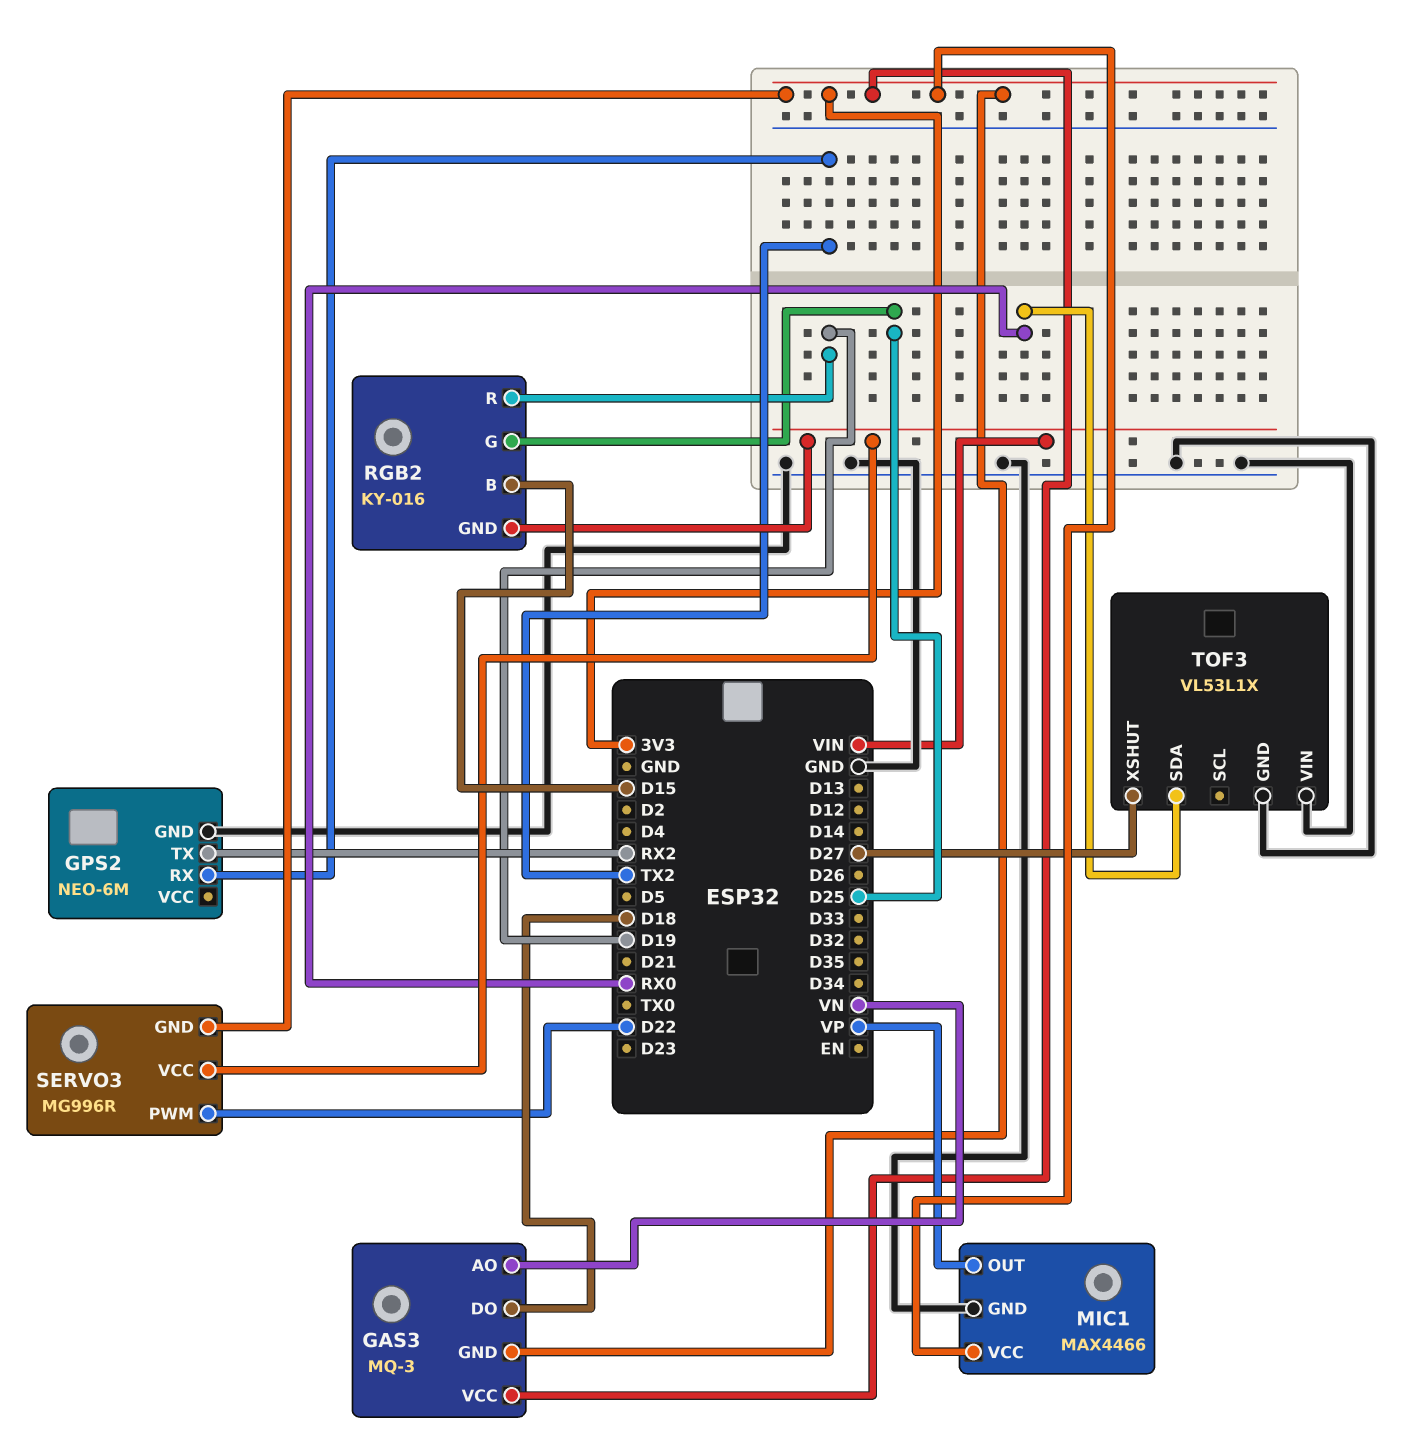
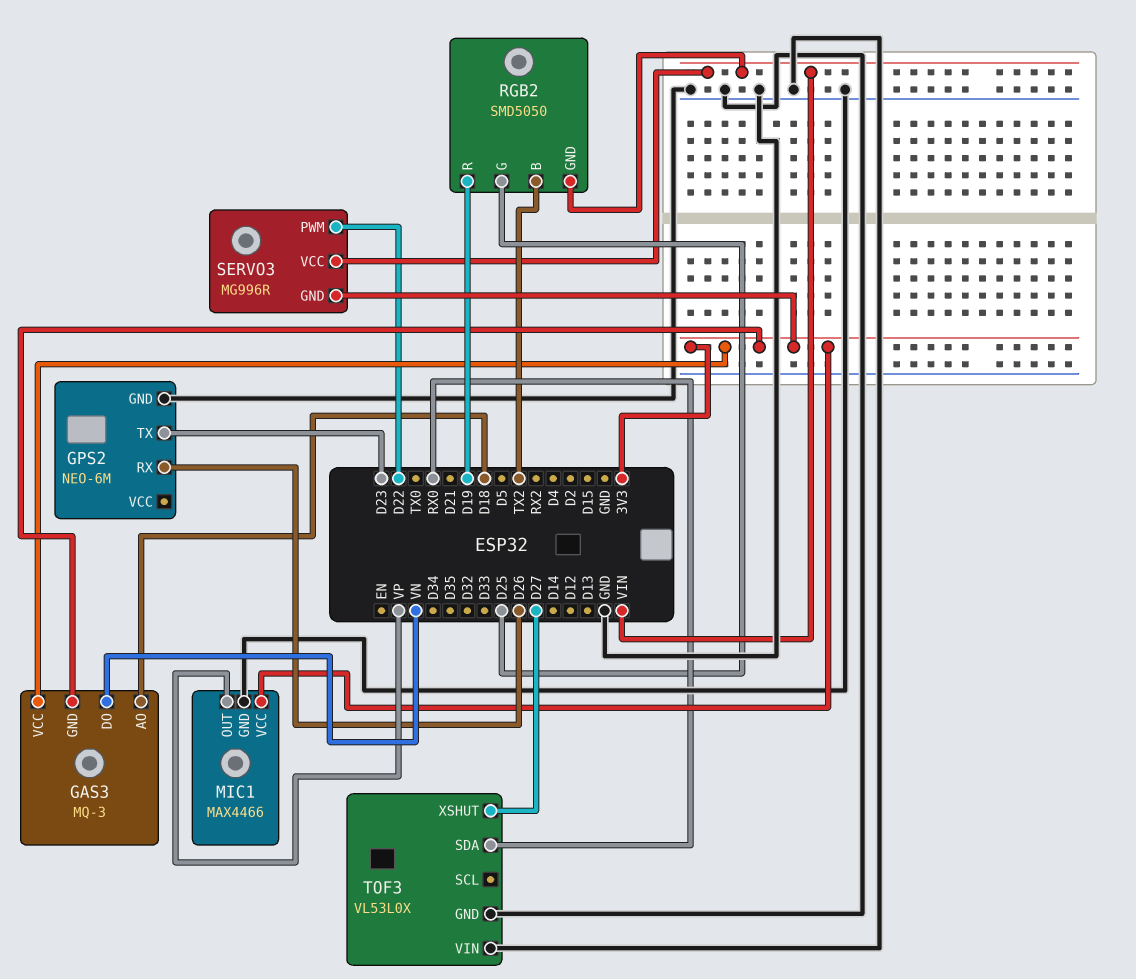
GAS3 pin AO: VN -> D18
GAS3 pin DO: D18 -> VN
GPS2 pin RX: TX2 -> D26
GPS2 pin TX: RX2 -> D23
RGB2: KY-016 -> SMD5050
RGB2 pin B: D15 -> TX2
TOF3: VL53L1X -> VL53L0X

